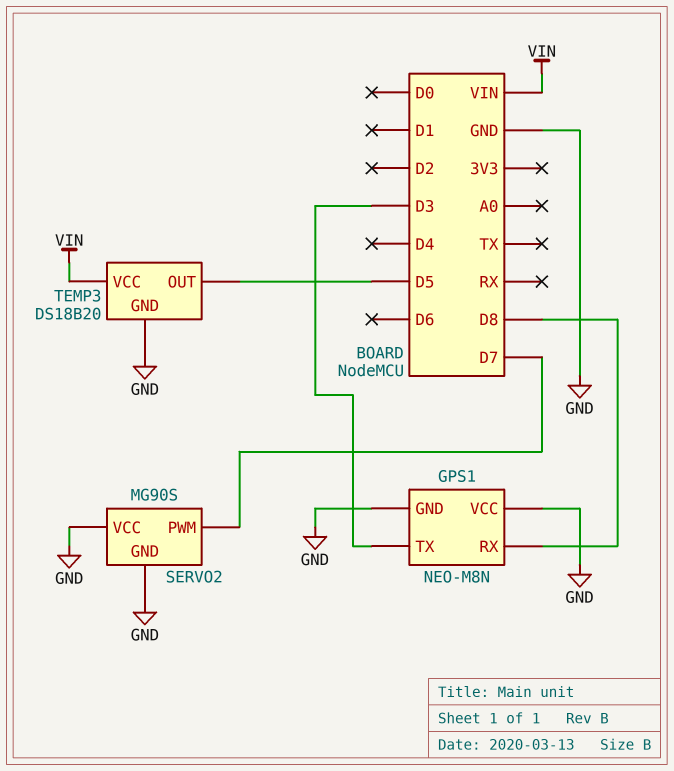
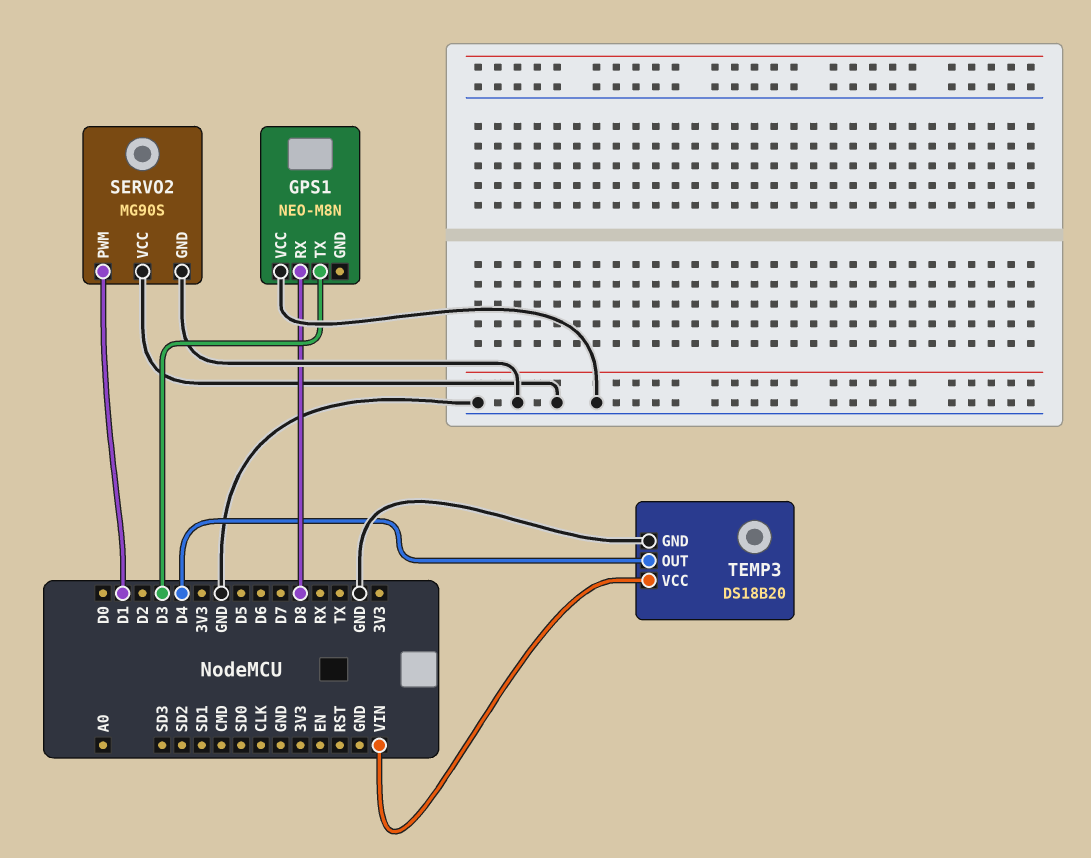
GPS1 pin GND: GND -> none
SERVO2 pin PWM: D7 -> D1
TEMP3 pin OUT: D5 -> D4

